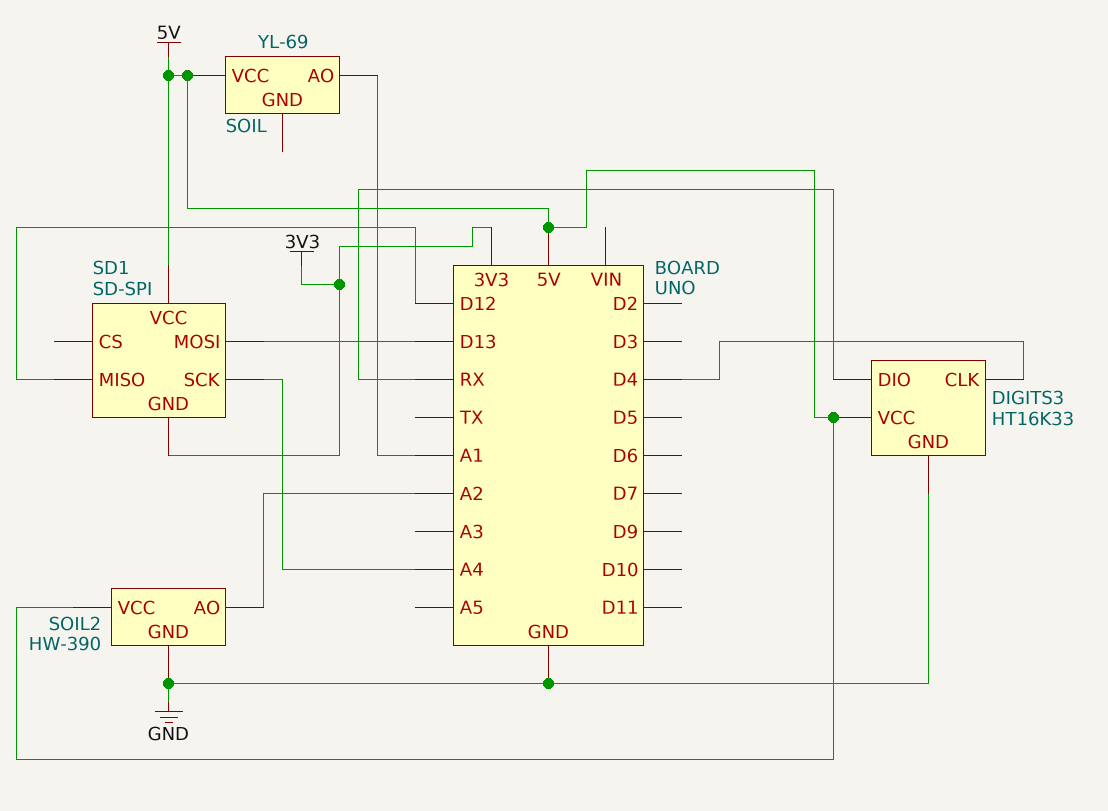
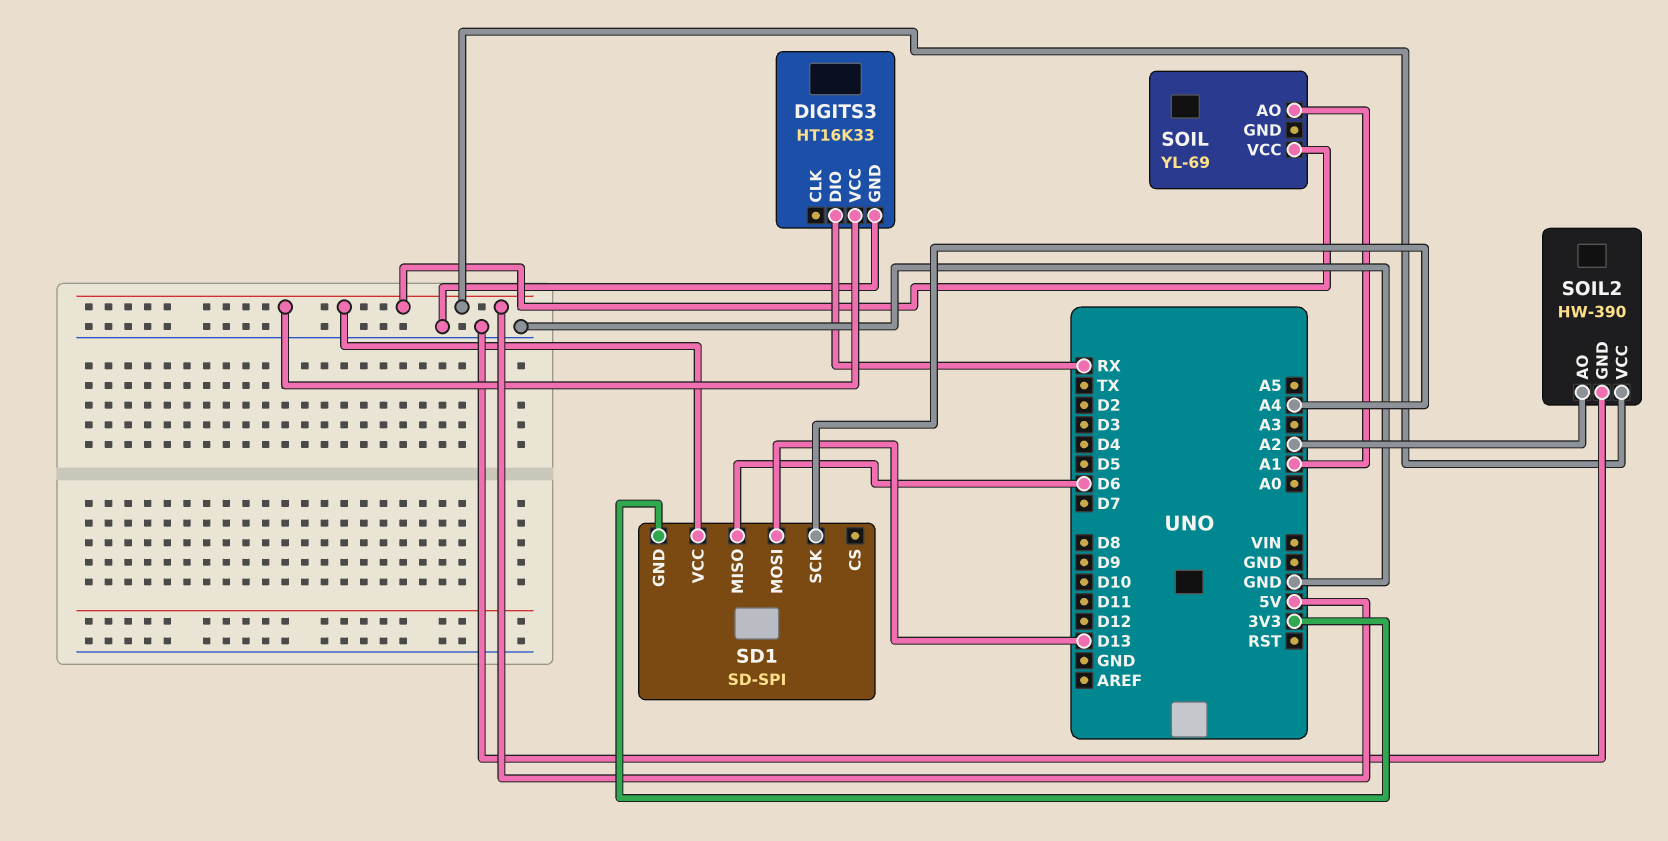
DIGITS3 pin CLK: D4 -> none
SD1 pin MISO: D12 -> D6

